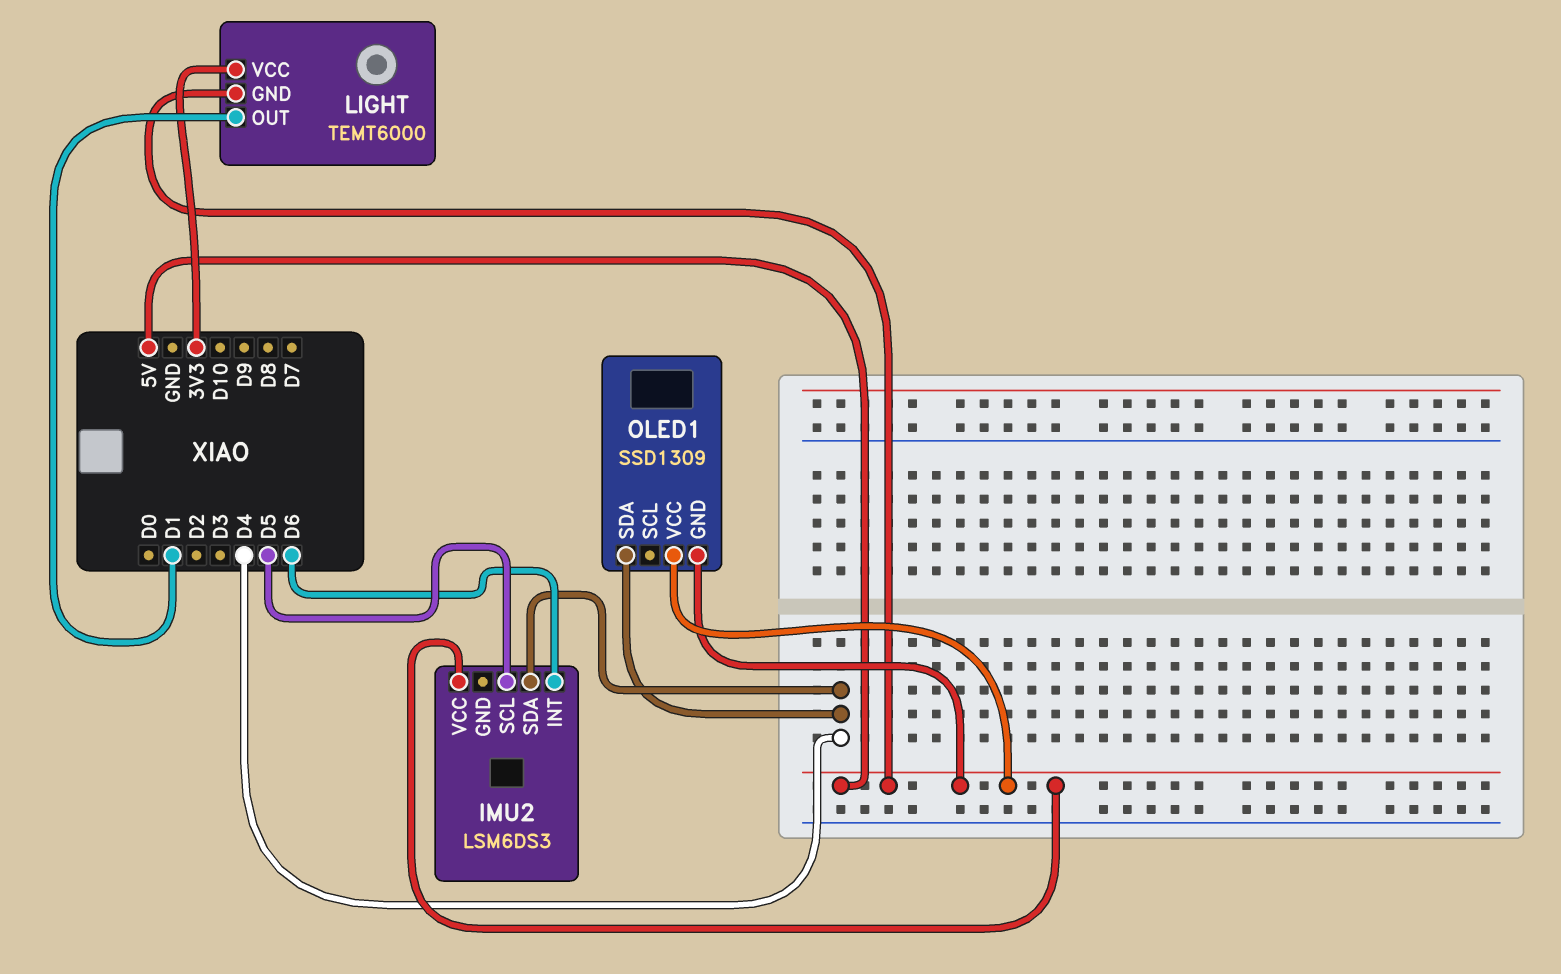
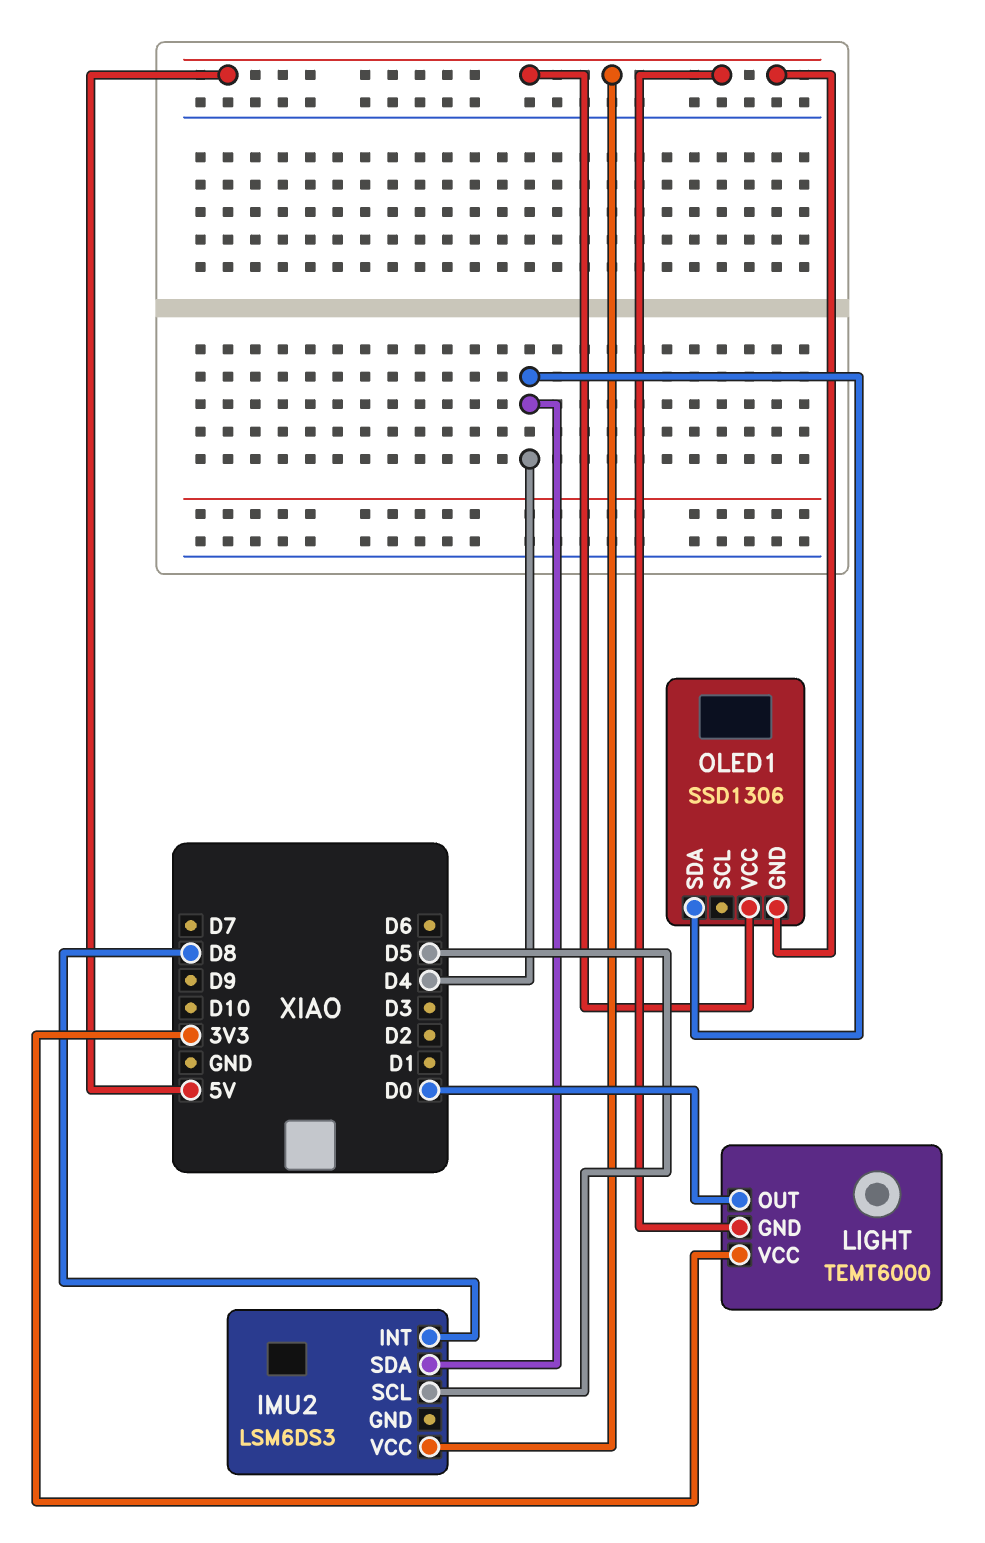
IMU2 pin INT: D6 -> D8
LIGHT pin OUT: D1 -> D0
OLED1: SSD1309 -> SSD1306

